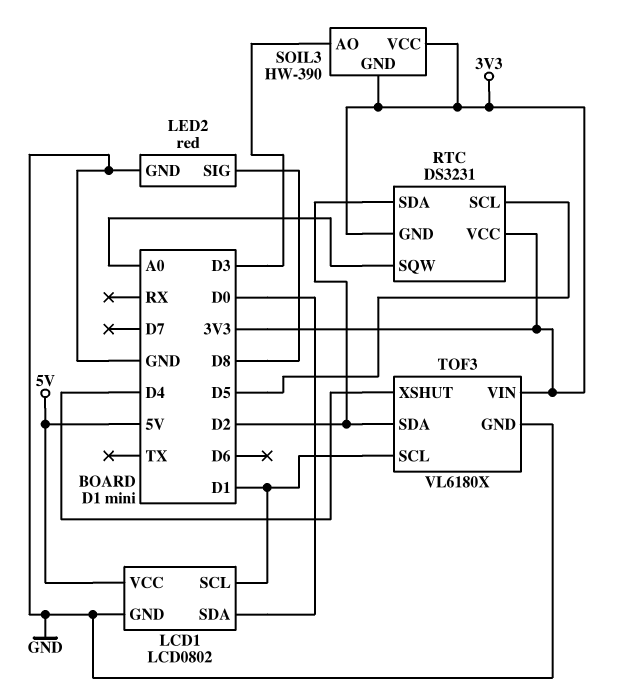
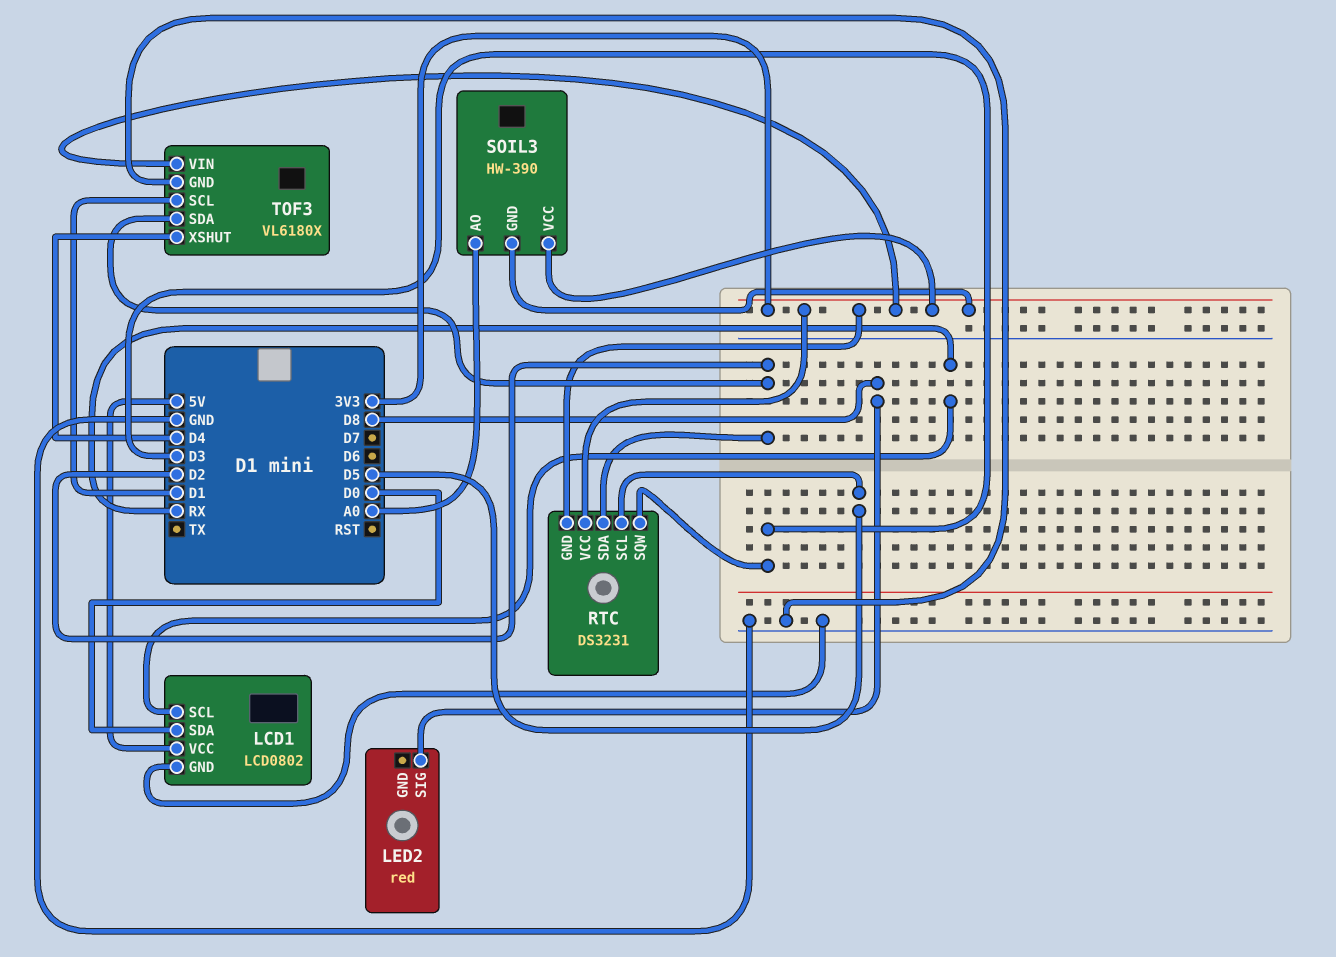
LCD1 pin SCL: D1 -> RX
LED2 pin GND: GND -> none
RTC pin SQW: A0 -> D3
SOIL3 pin AO: D3 -> A0

